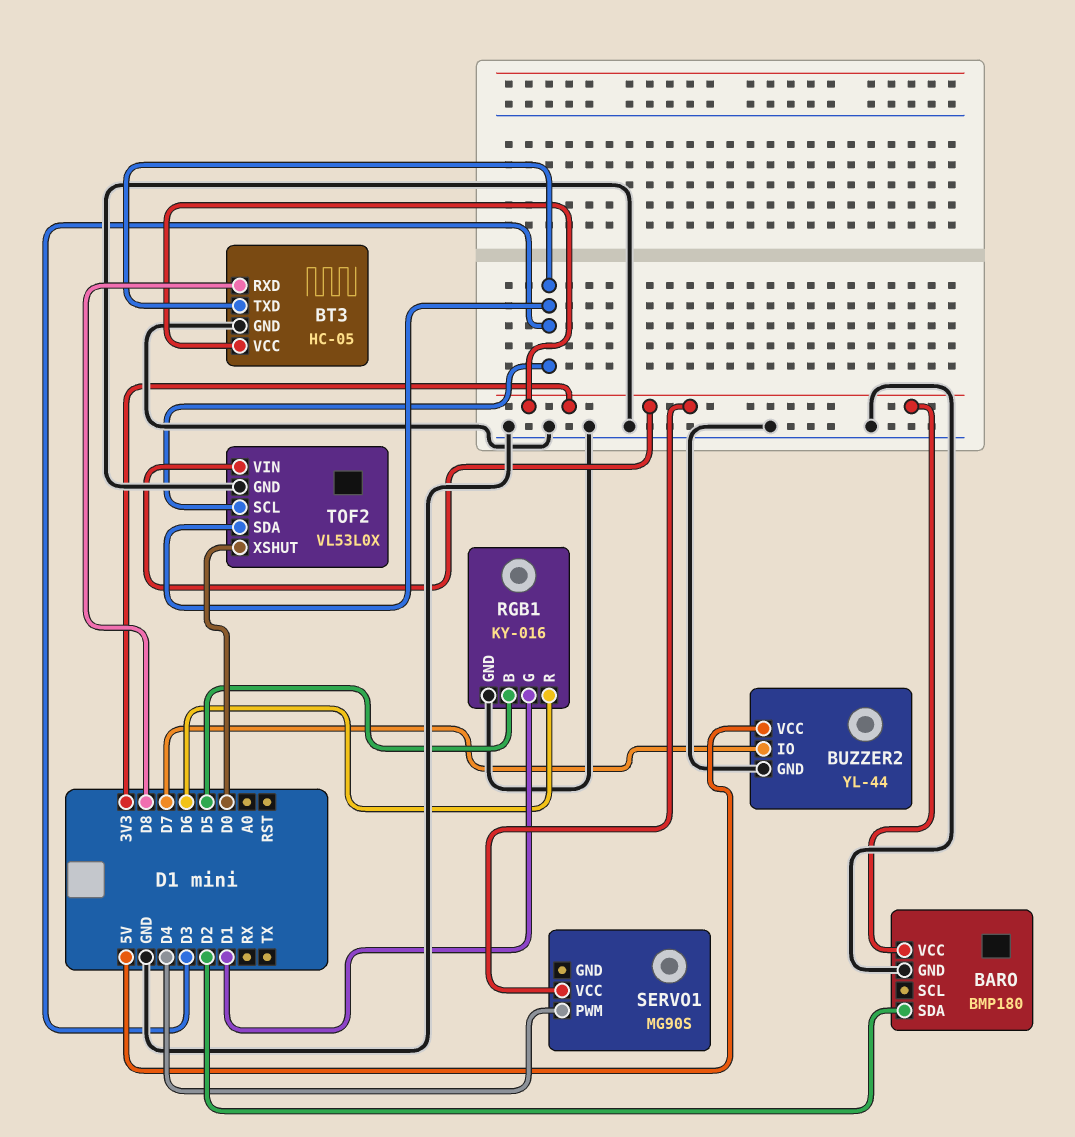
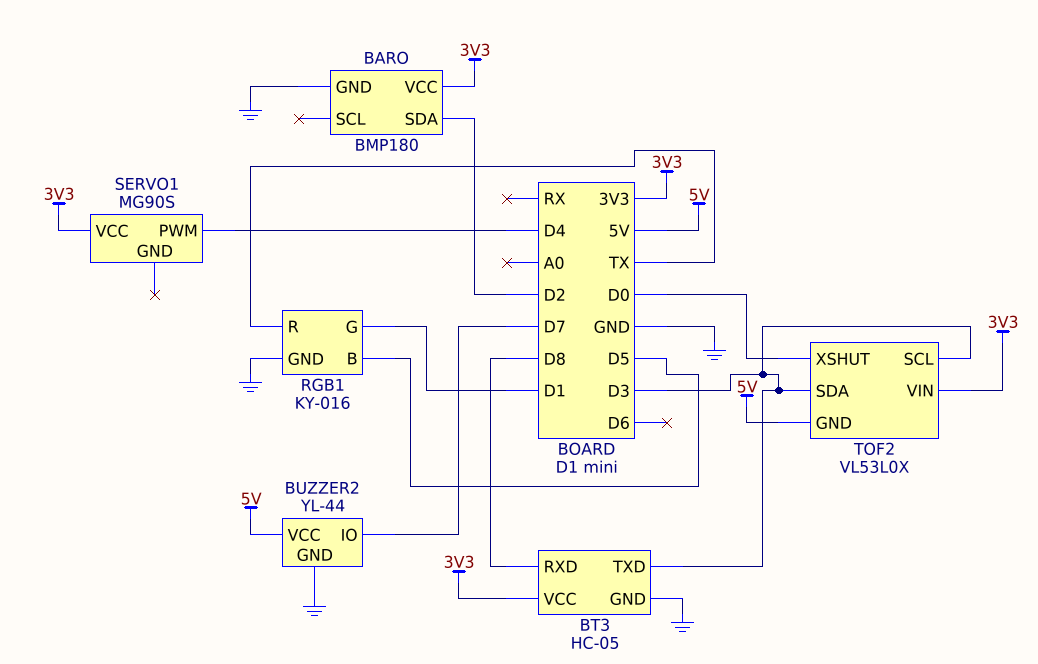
RGB1 pin R: D6 -> TX
TOF2 pin GND: GND -> 5V

